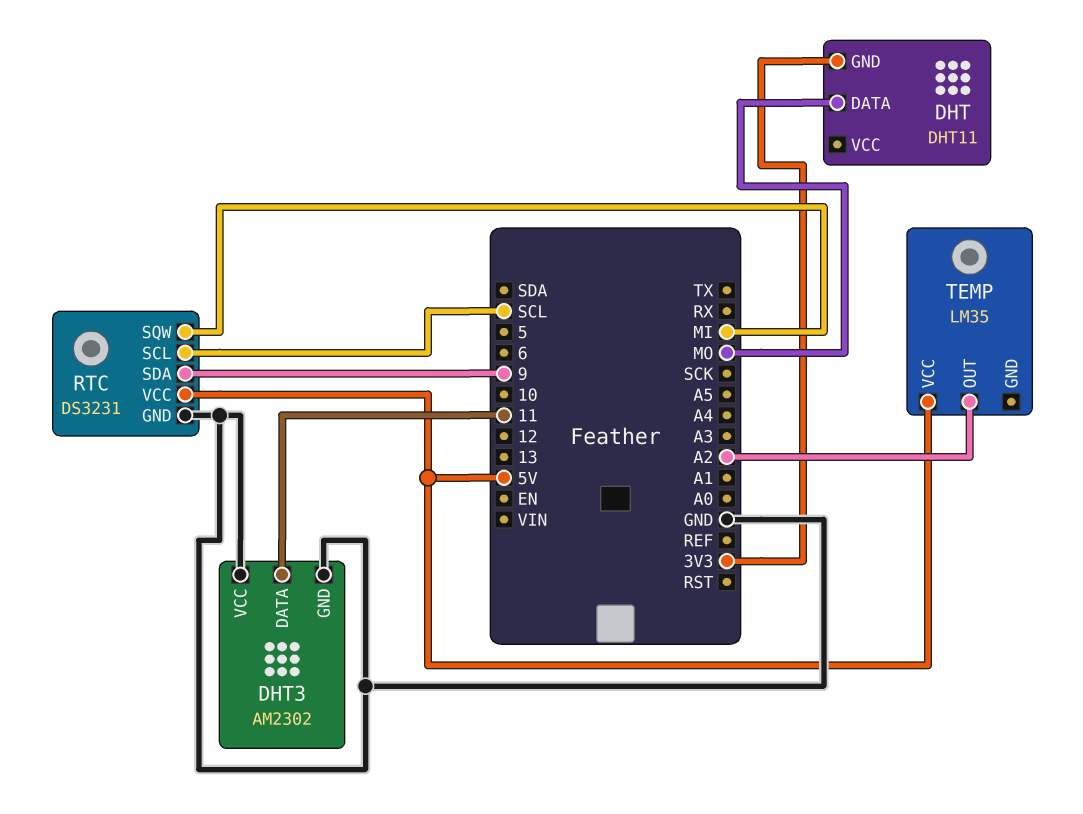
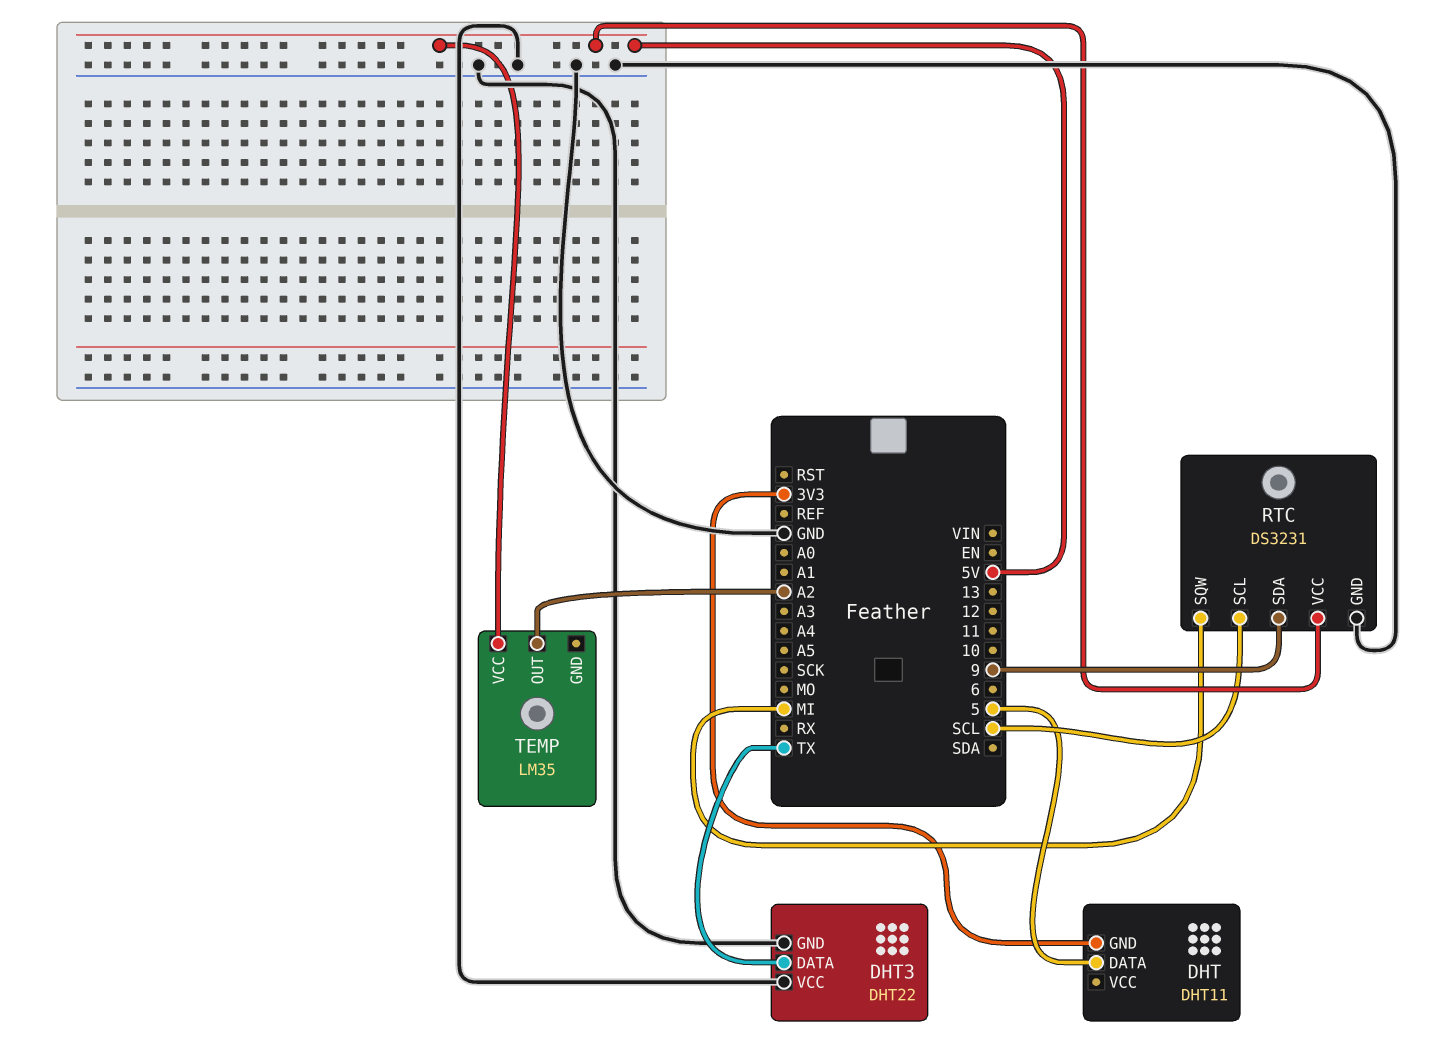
DHT pin DATA: MO -> 5
DHT3: AM2302 -> DHT22
DHT3 pin DATA: 11 -> TX

